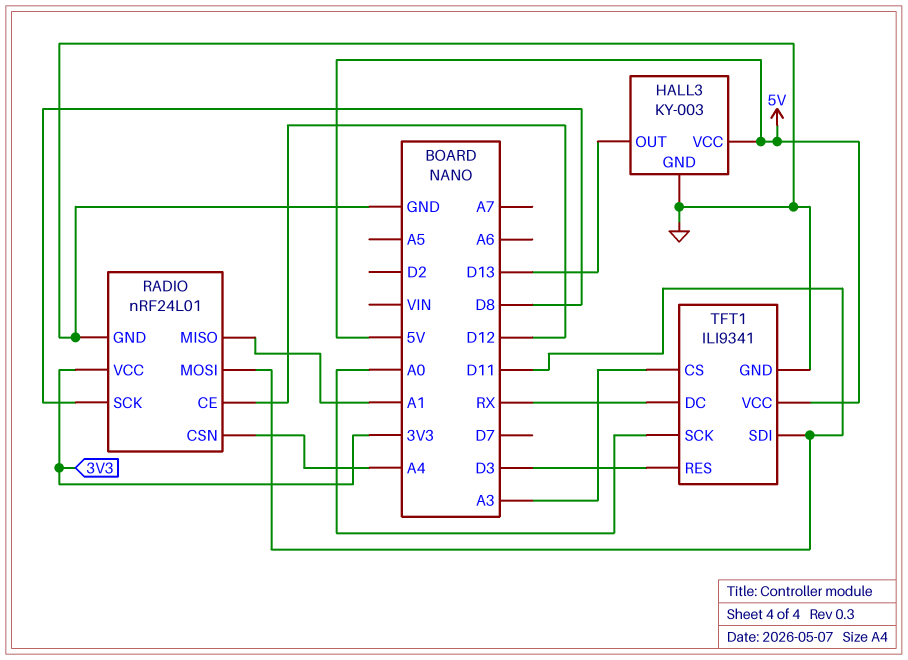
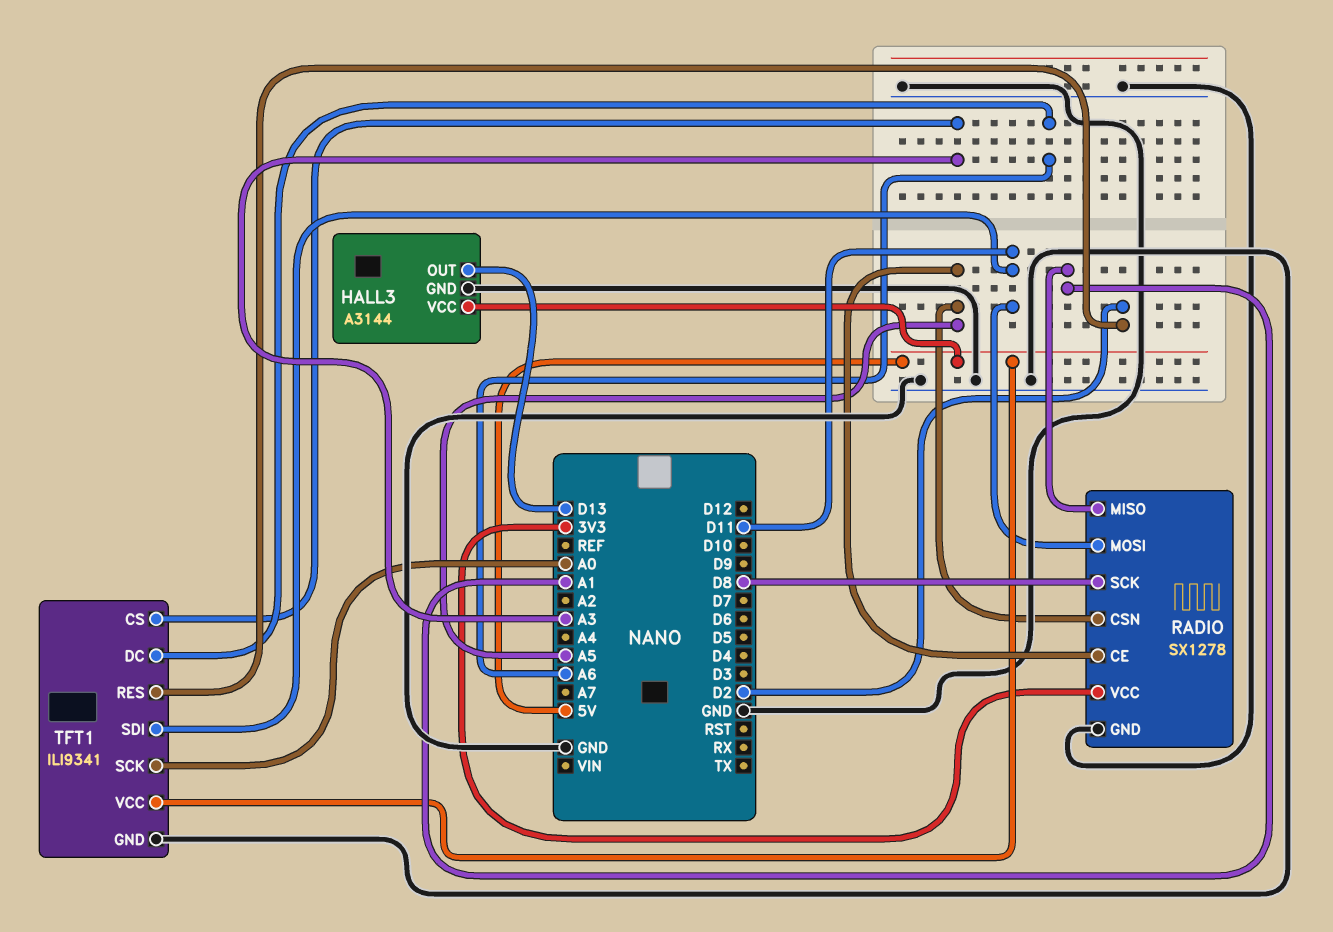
HALL3: KY-003 -> A3144
RADIO: nRF24L01 -> SX1278
RADIO pin CE: D12 -> A5
RADIO pin CSN: A4 -> A5
TFT1 pin DC: RX -> A6
TFT1 pin RES: D3 -> D2

